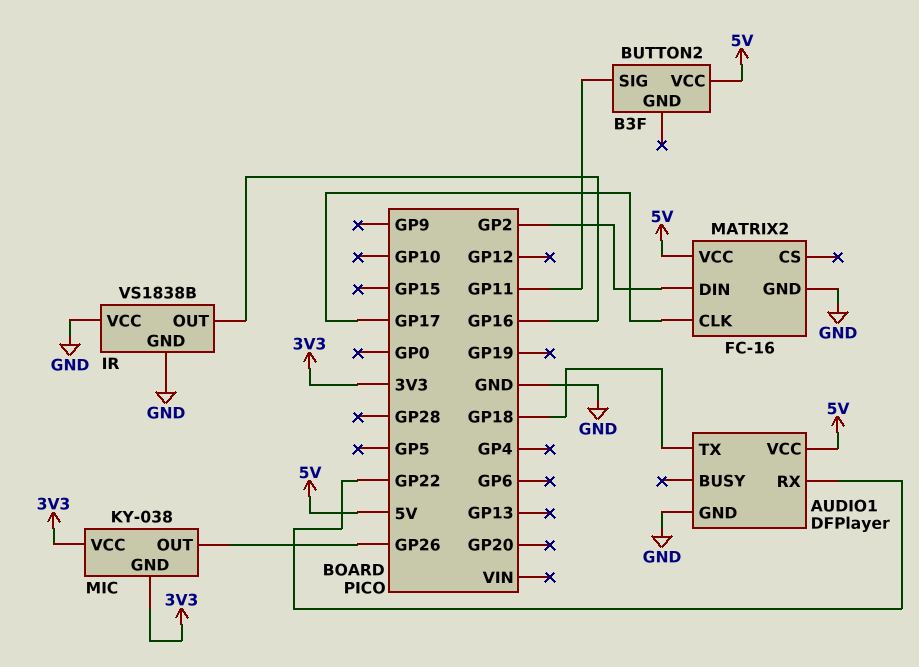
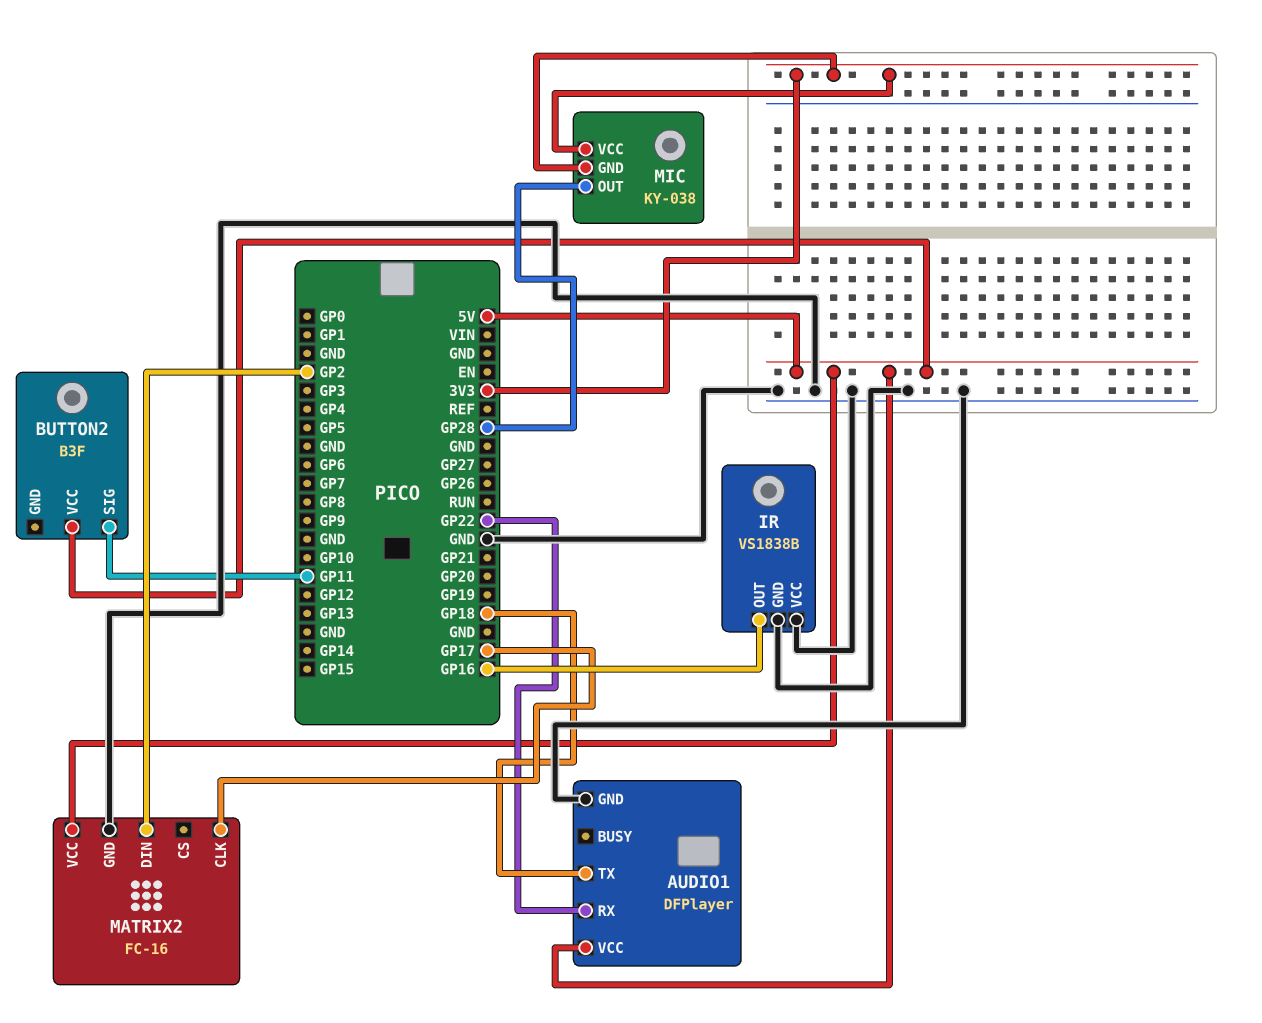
MIC pin OUT: GP26 -> GP28

